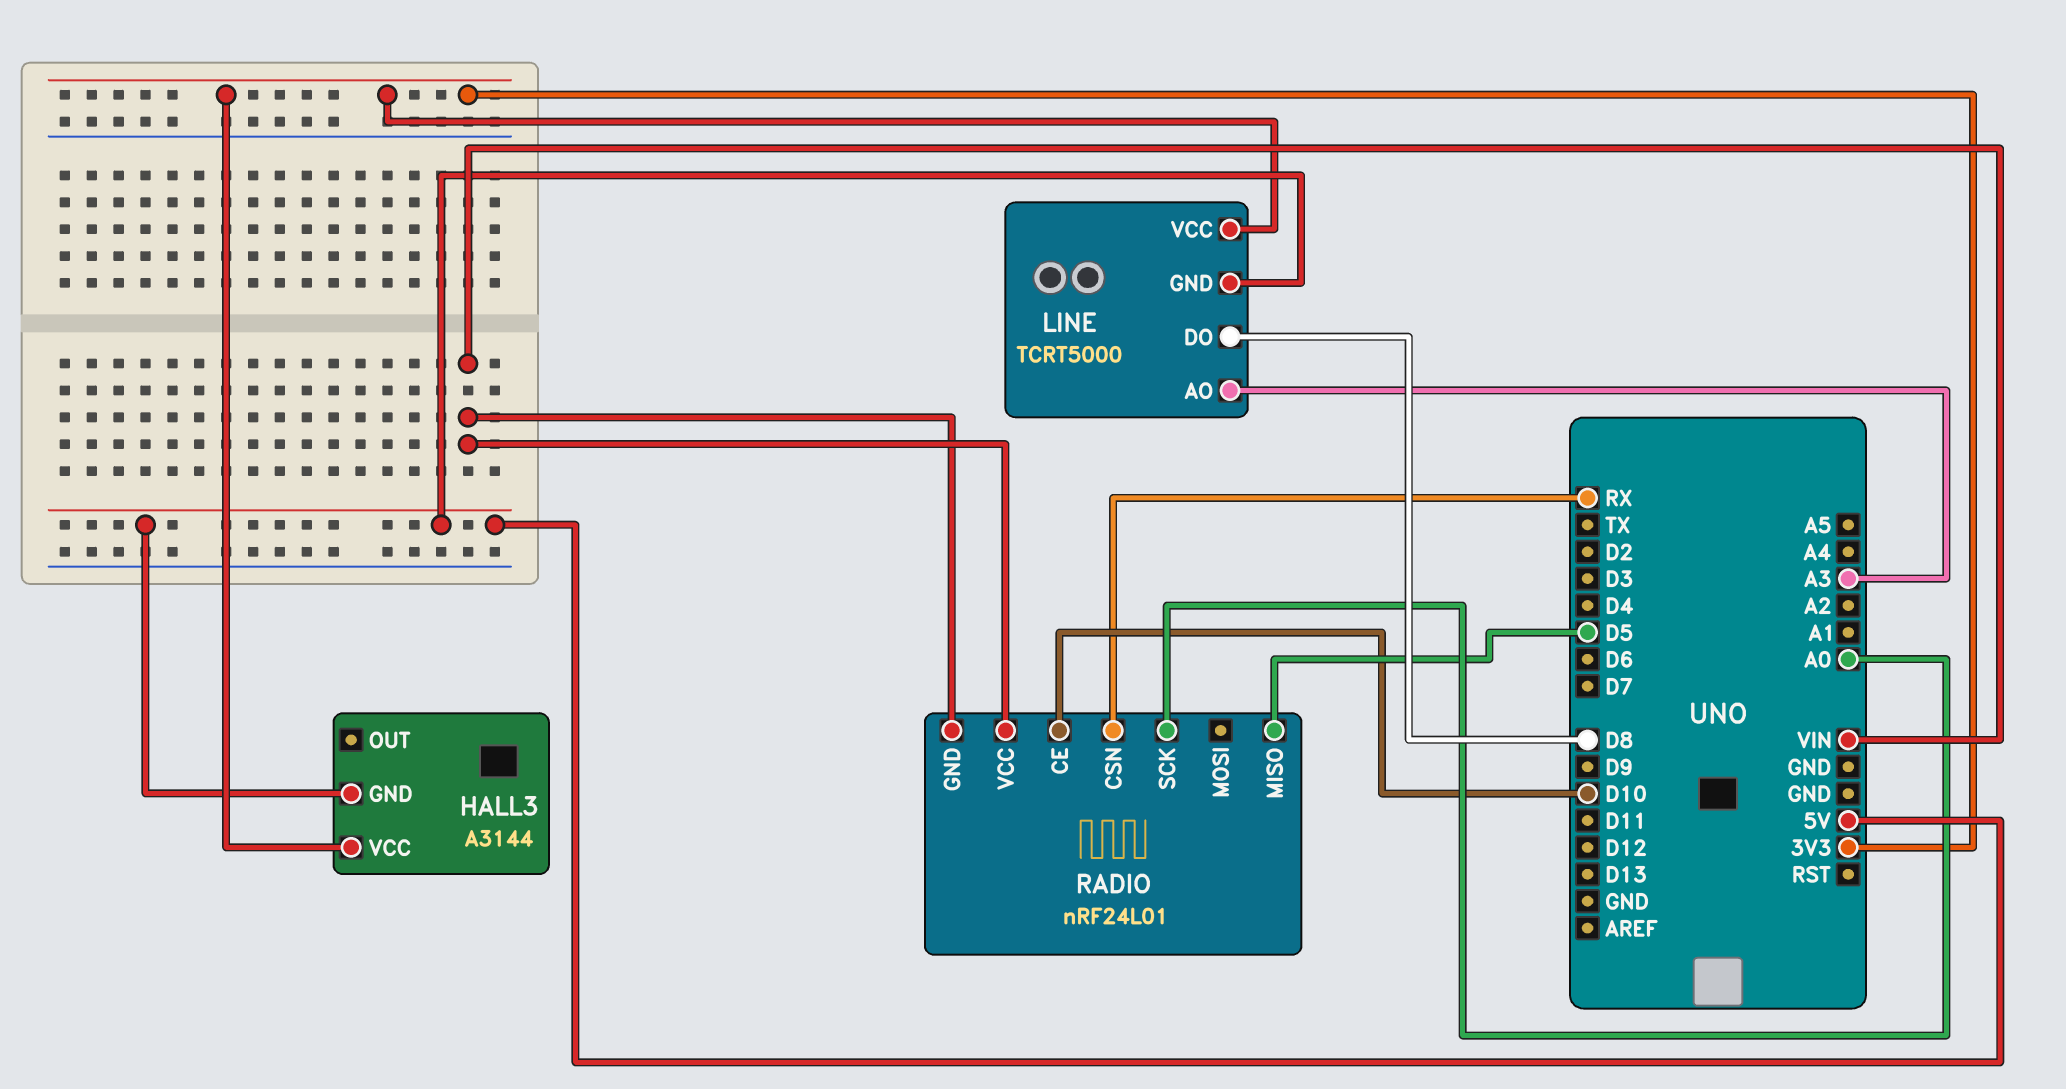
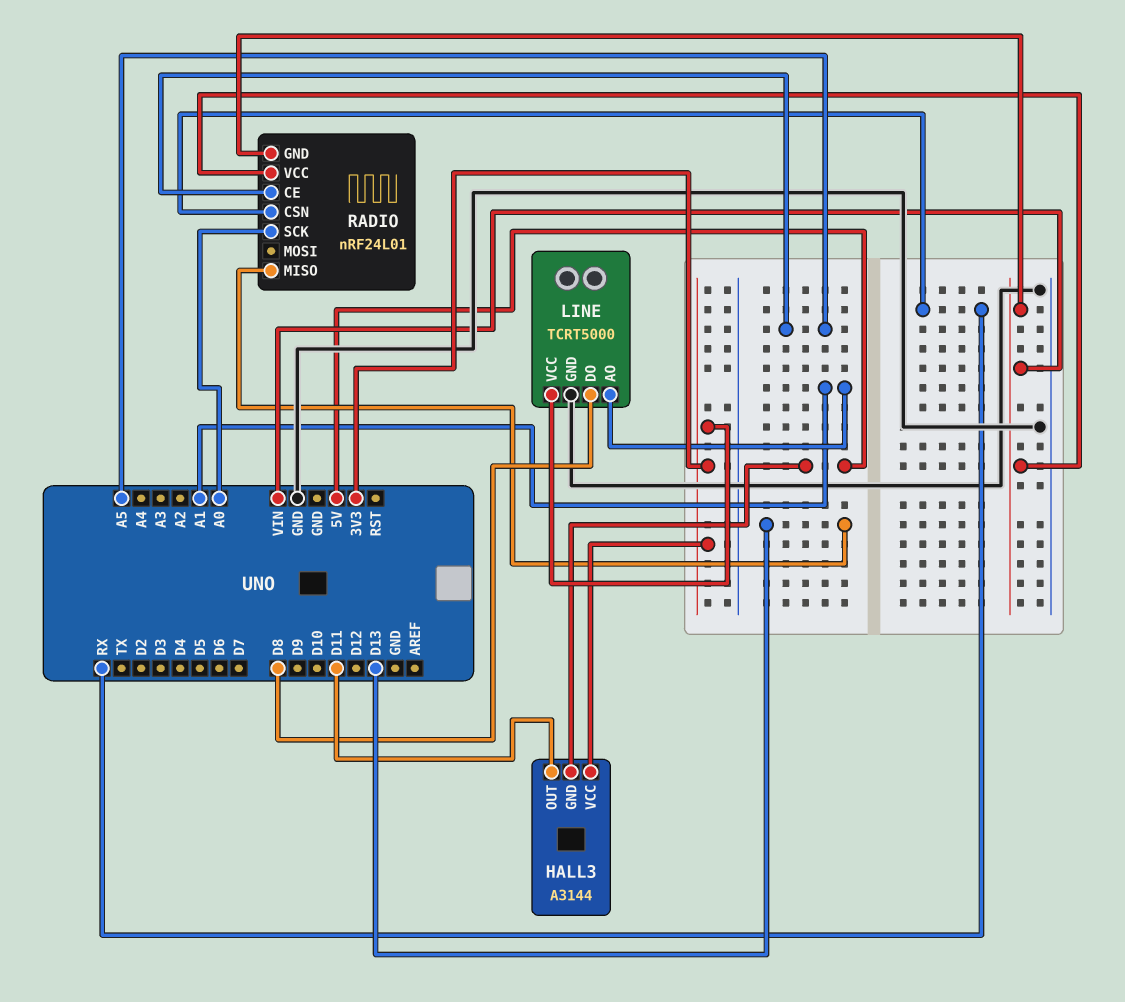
HALL3 pin OUT: none -> D11
LINE pin AO: A3 -> A1
LINE pin GND: 5V -> GND
RADIO pin CE: D10 -> A5
RADIO pin MISO: D5 -> D13

